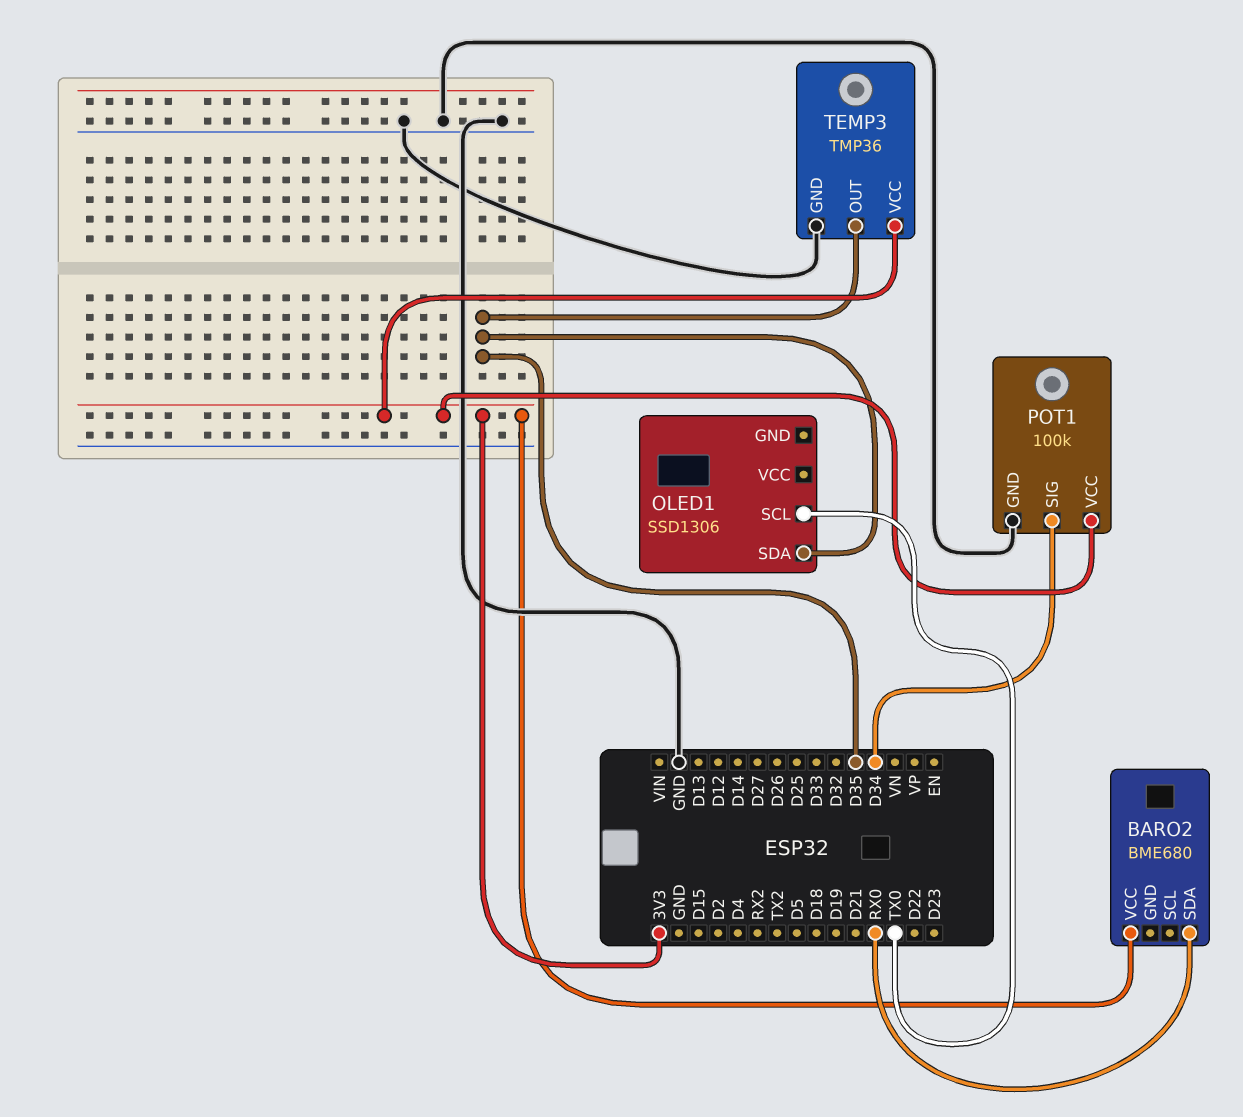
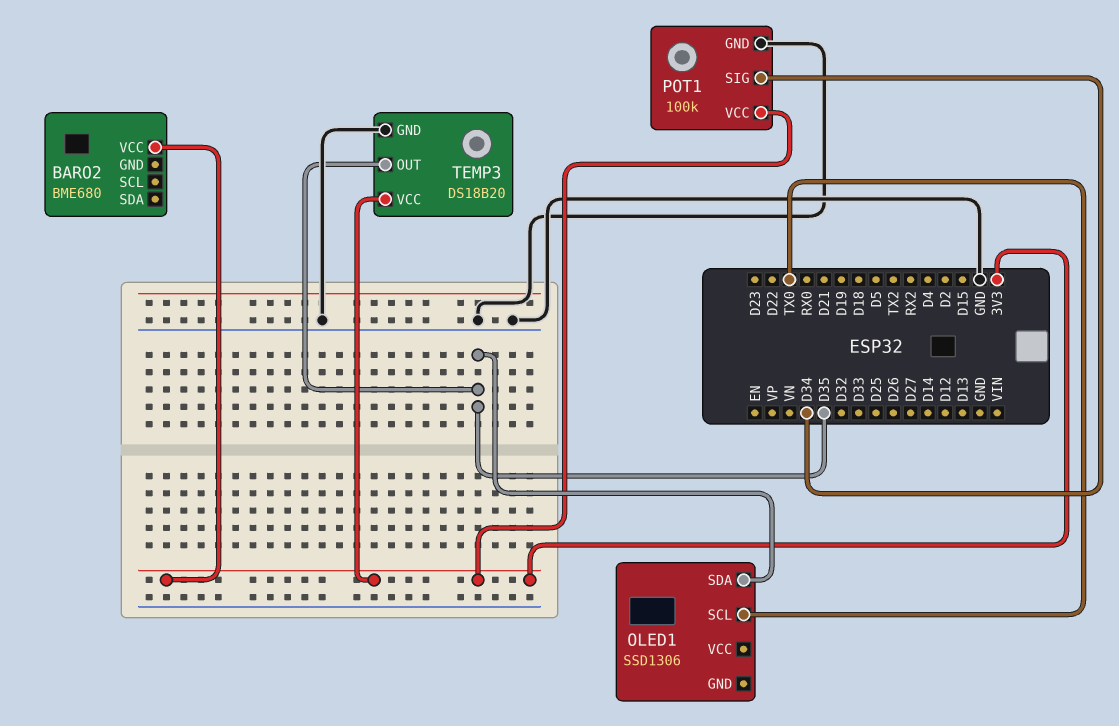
BARO2 pin SDA: RX0 -> none
TEMP3: TMP36 -> DS18B20

